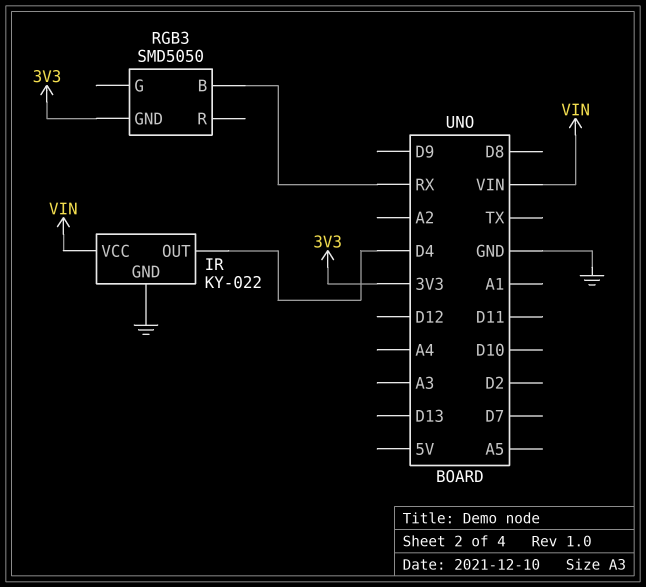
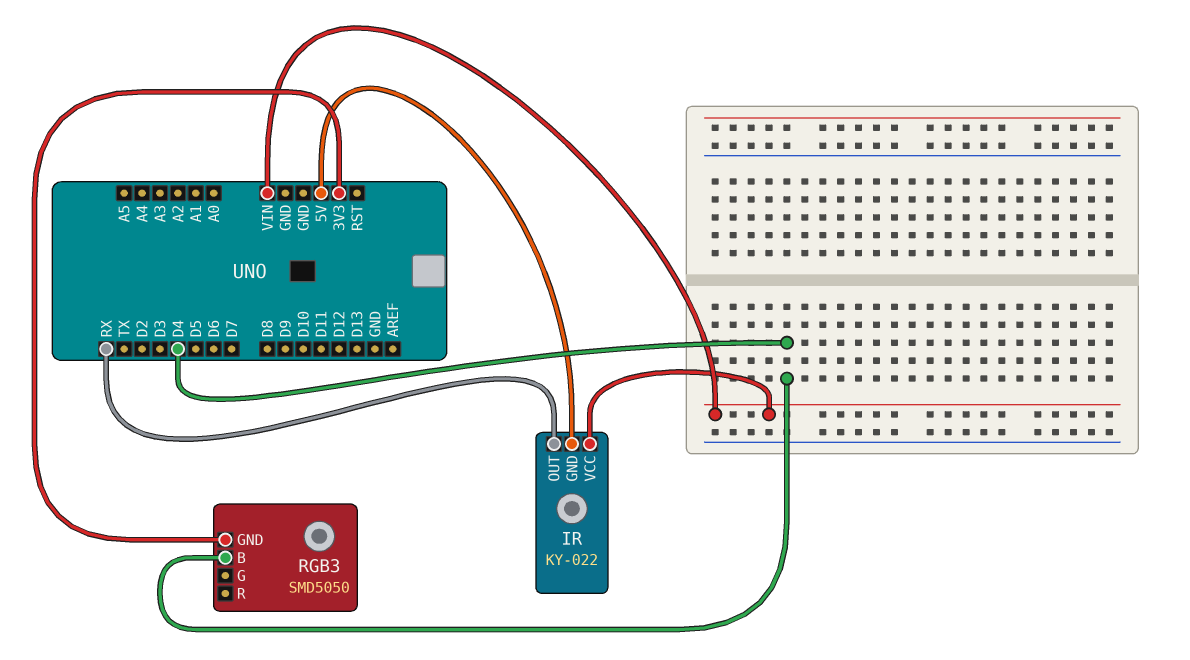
IR pin GND: GND -> 5V
IR pin OUT: D4 -> RX
RGB3 pin B: RX -> D4

